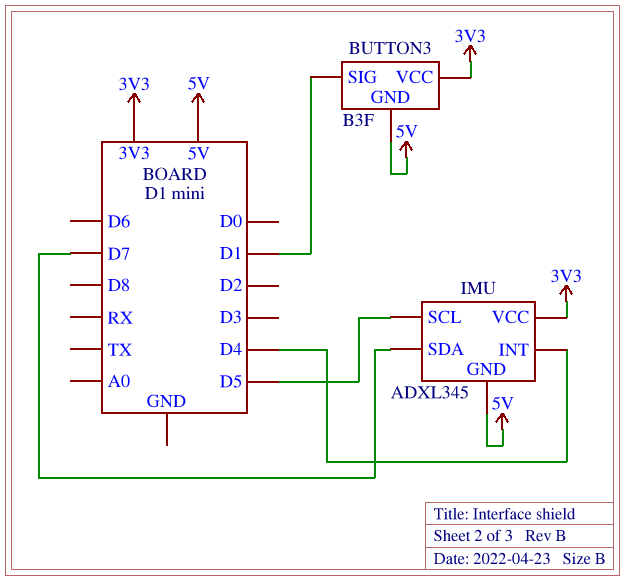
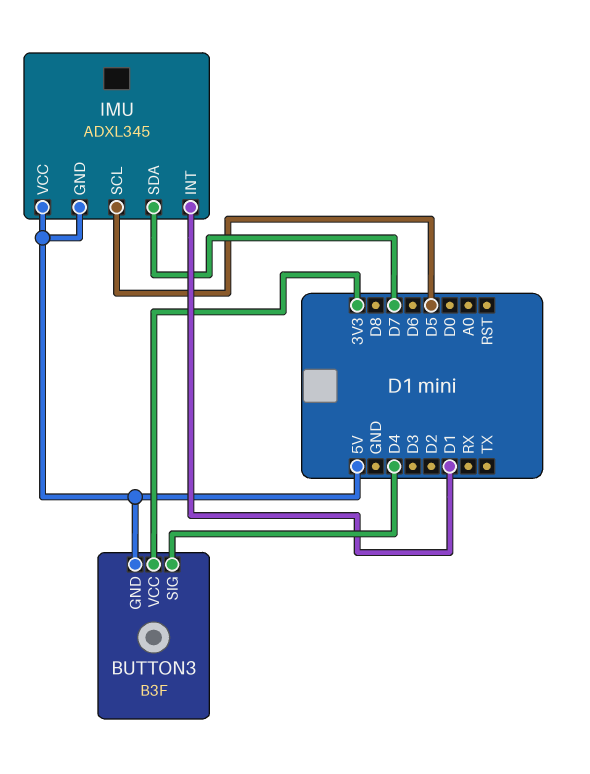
BUTTON3 pin SIG: D1 -> D4
IMU pin INT: D4 -> D1
IMU pin VCC: 3V3 -> 5V

